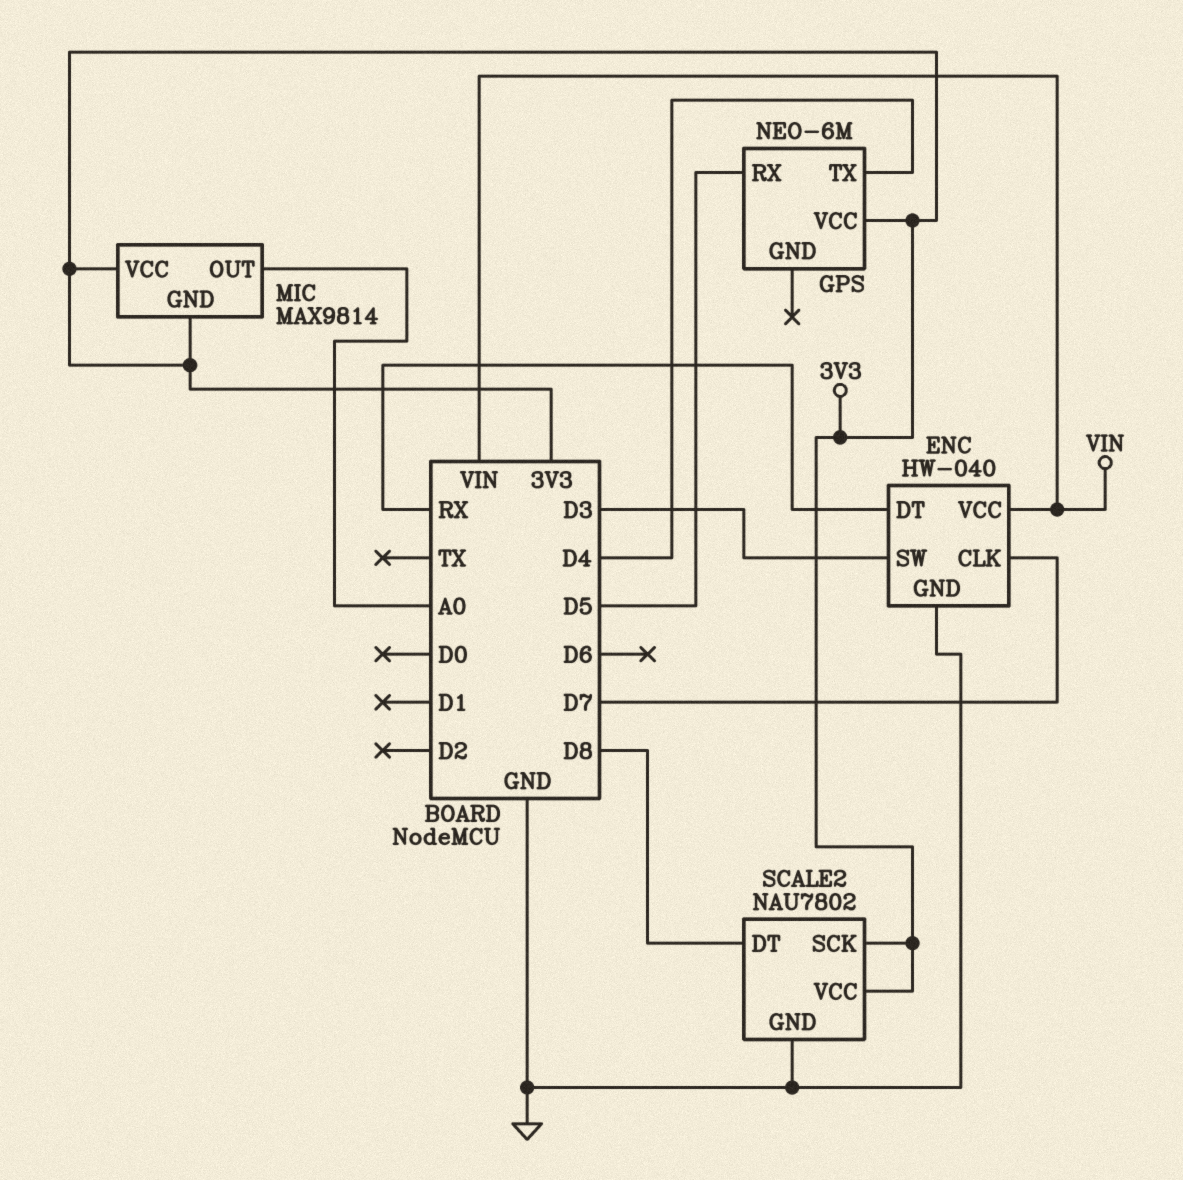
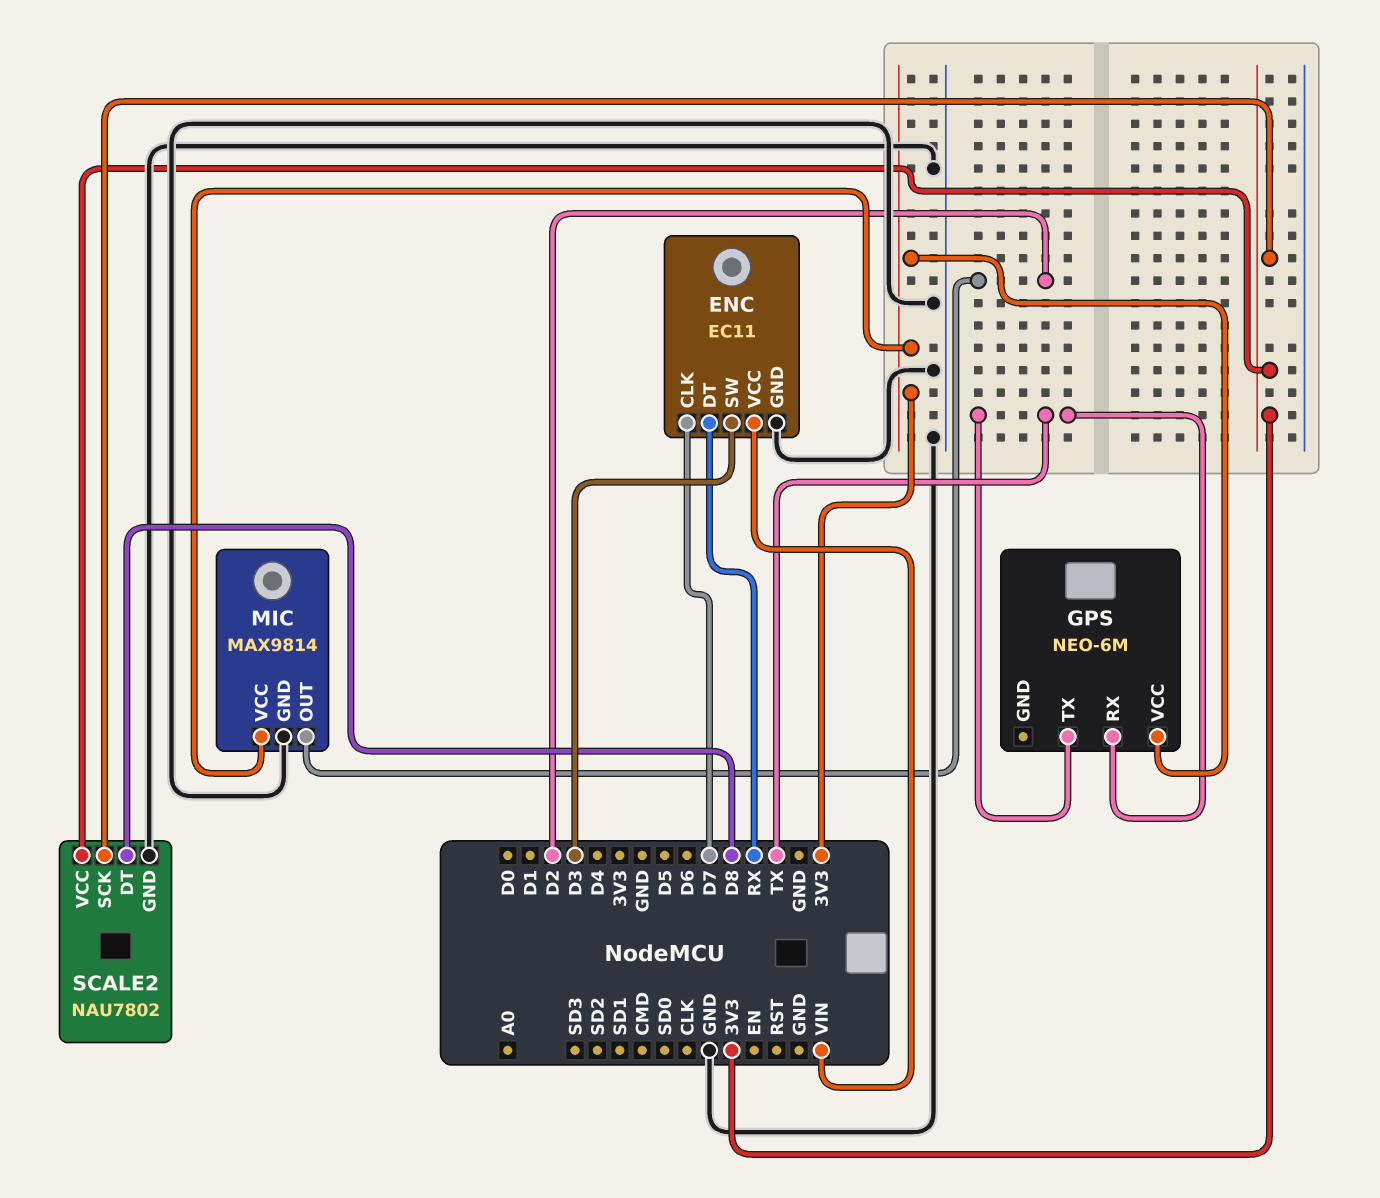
ENC: HW-040 -> EC11
GPS pin RX: D5 -> TX
GPS pin TX: D4 -> TX
MIC pin GND: 3V3 -> GND
MIC pin OUT: A0 -> D2

